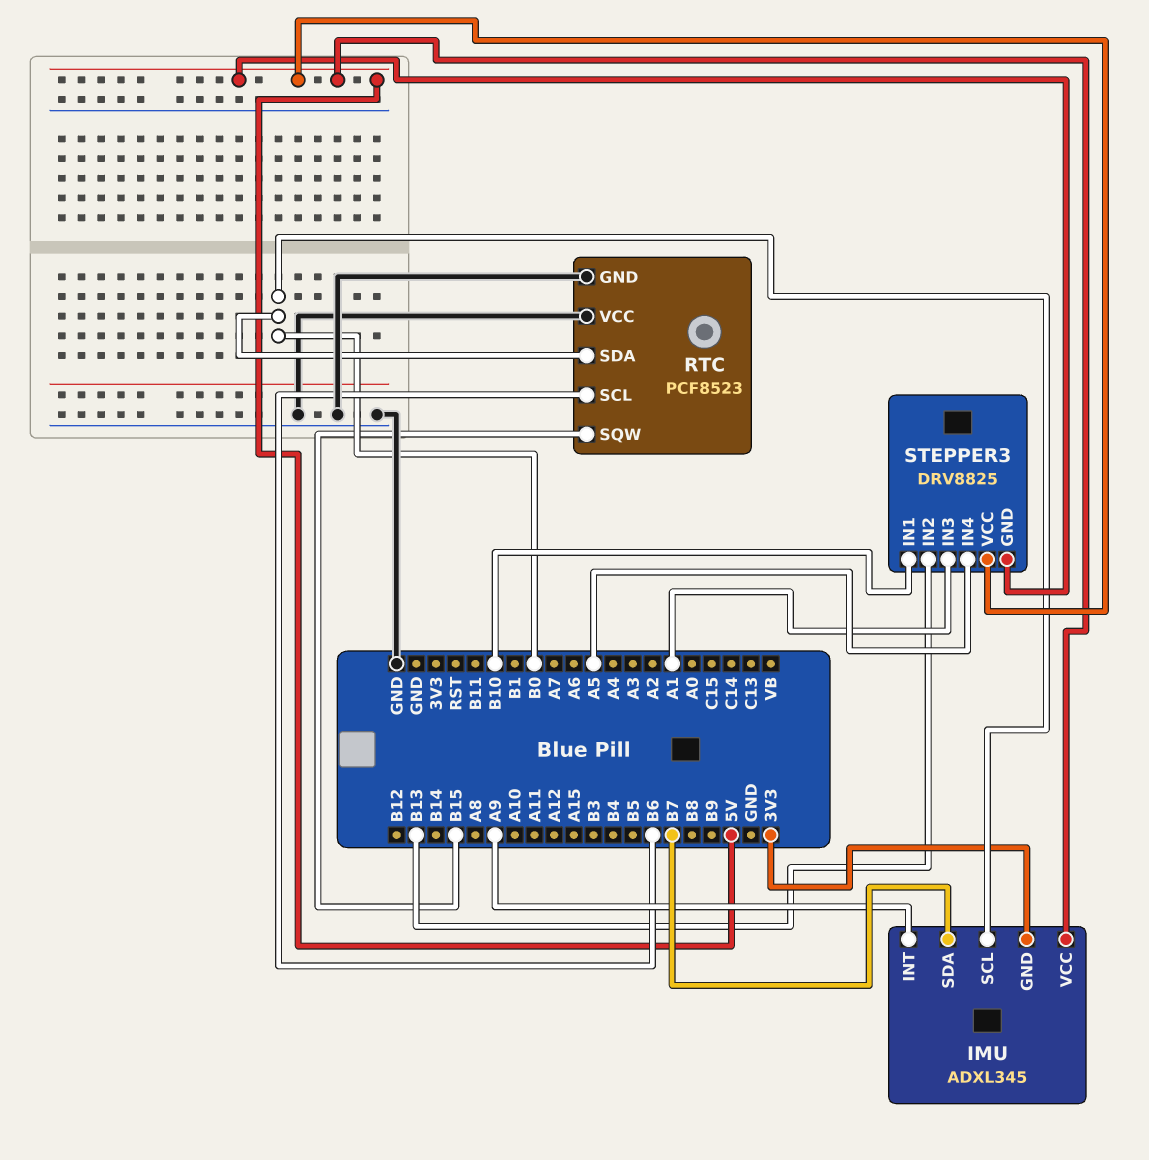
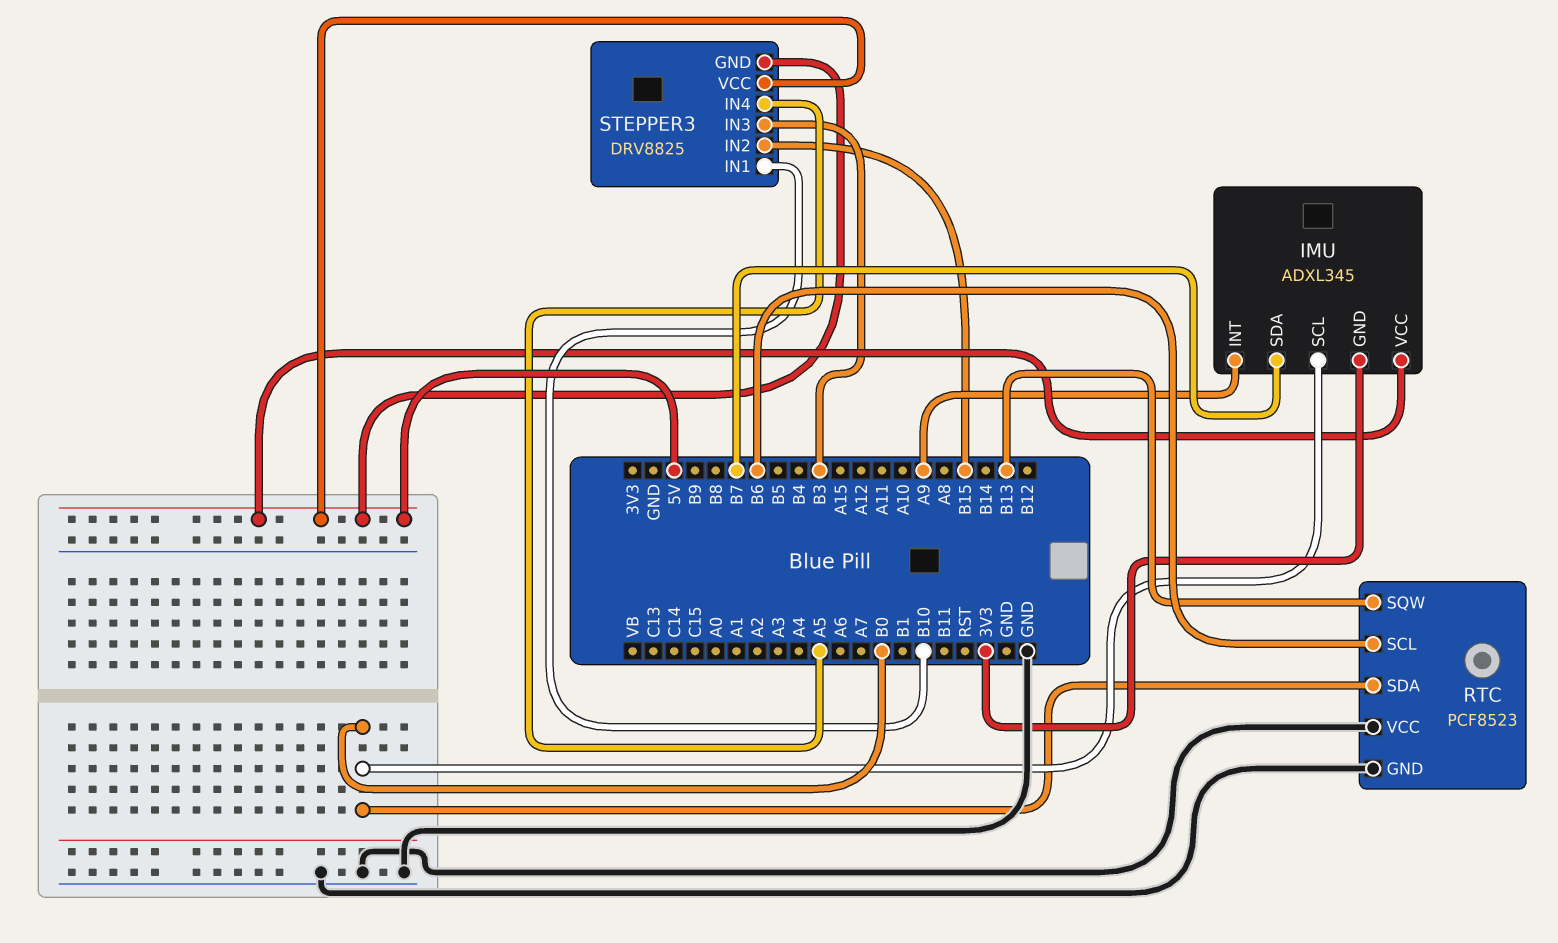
RTC pin SQW: B15 -> B13
STEPPER3 pin IN2: B13 -> B15
STEPPER3 pin IN3: A1 -> B3

